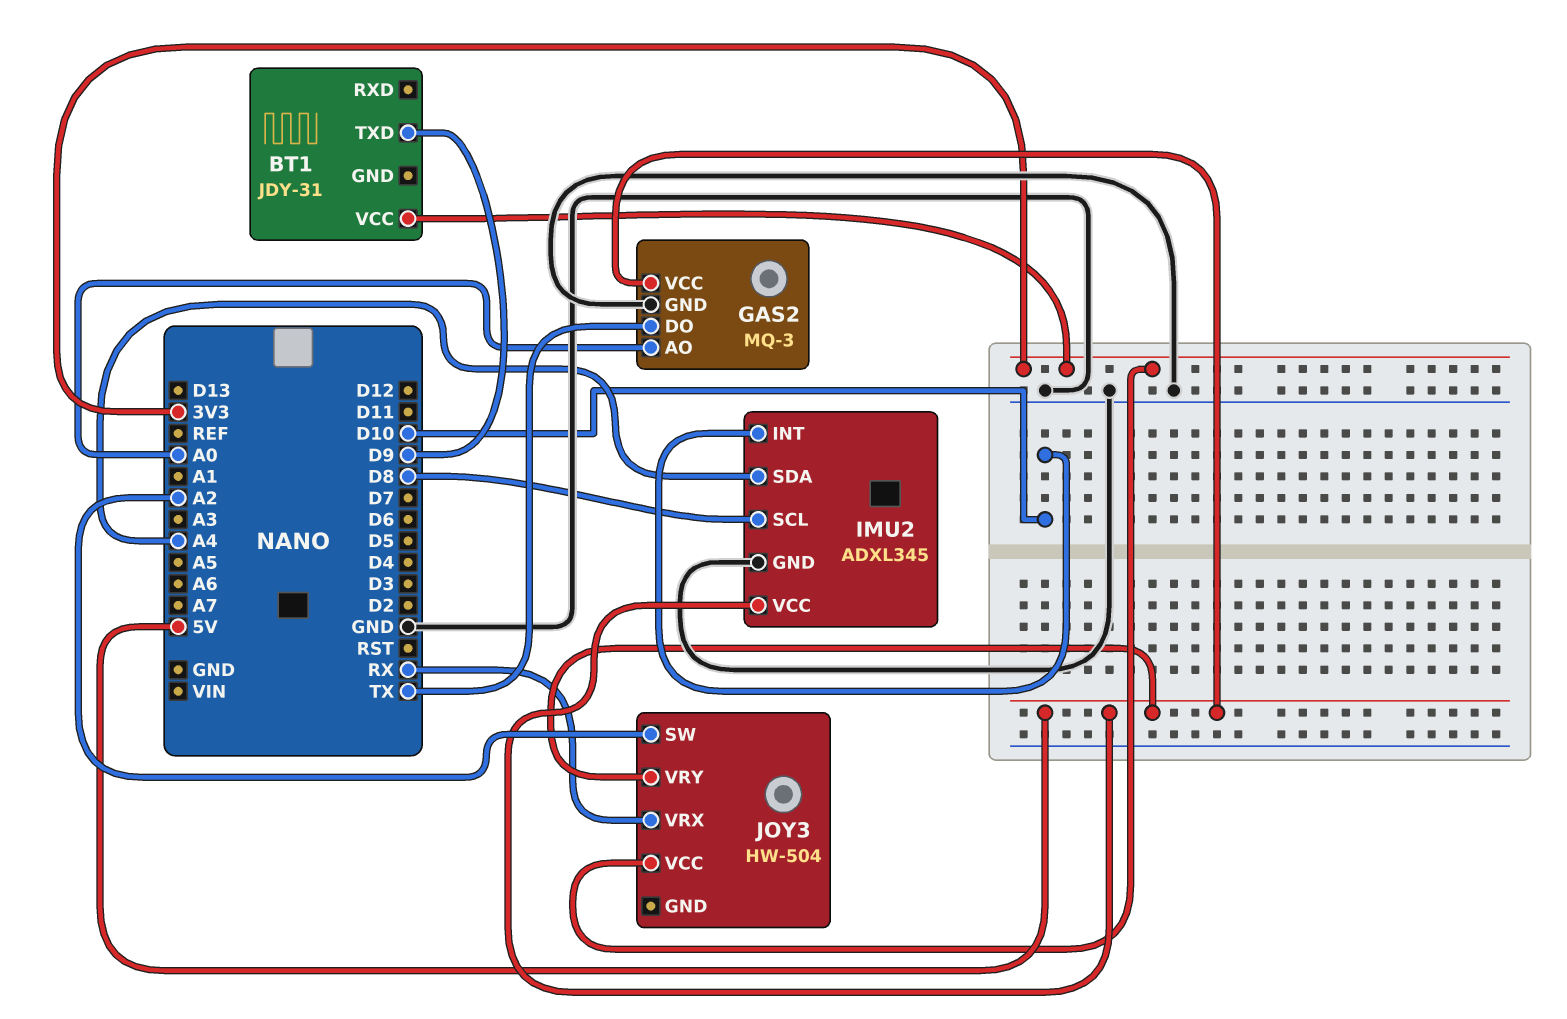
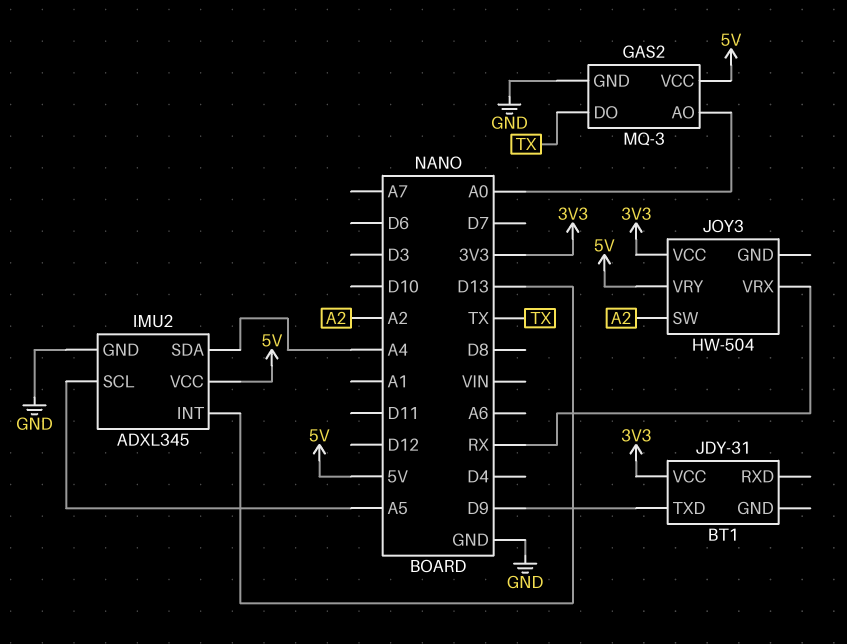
IMU2 pin INT: D10 -> D13
IMU2 pin SCL: D8 -> A5

